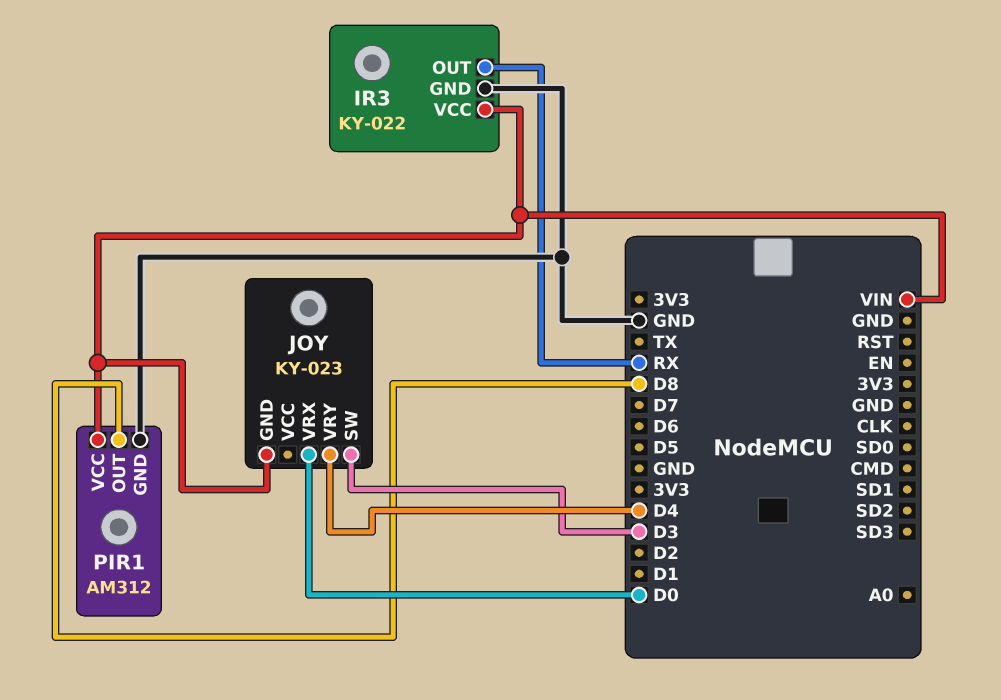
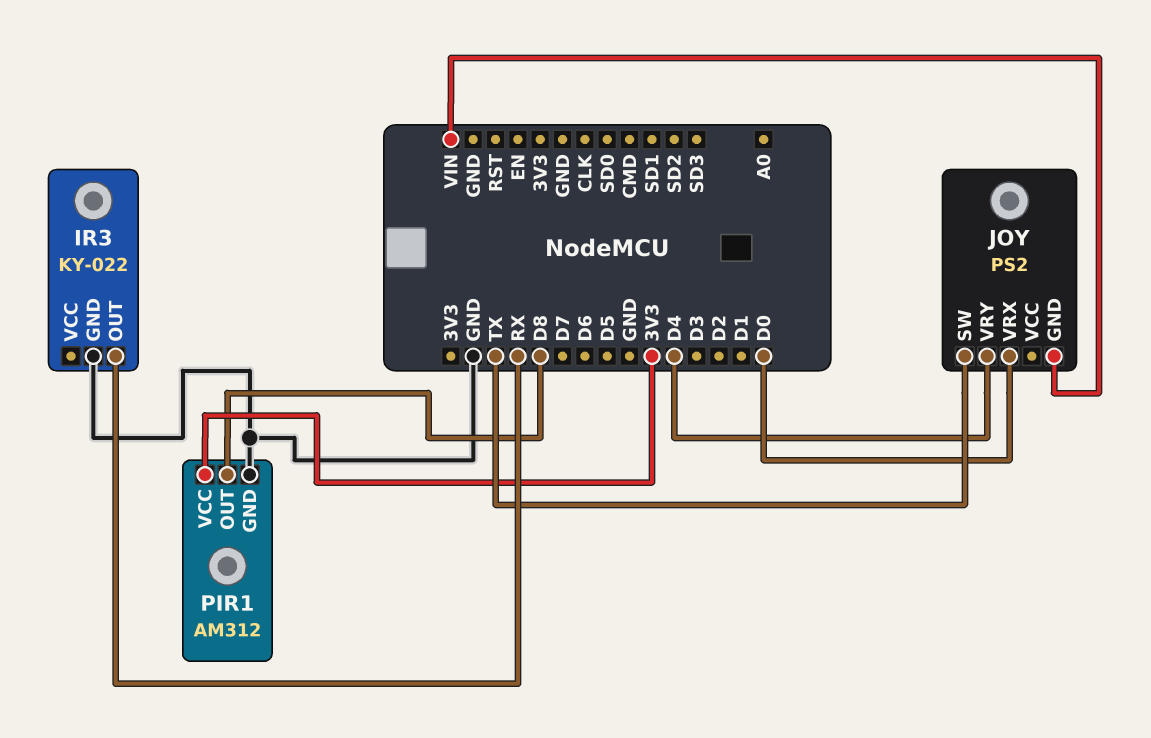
IR3 pin VCC: VIN -> none
JOY: KY-023 -> PS2
JOY pin SW: D3 -> TX
PIR1 pin VCC: VIN -> 3V3

